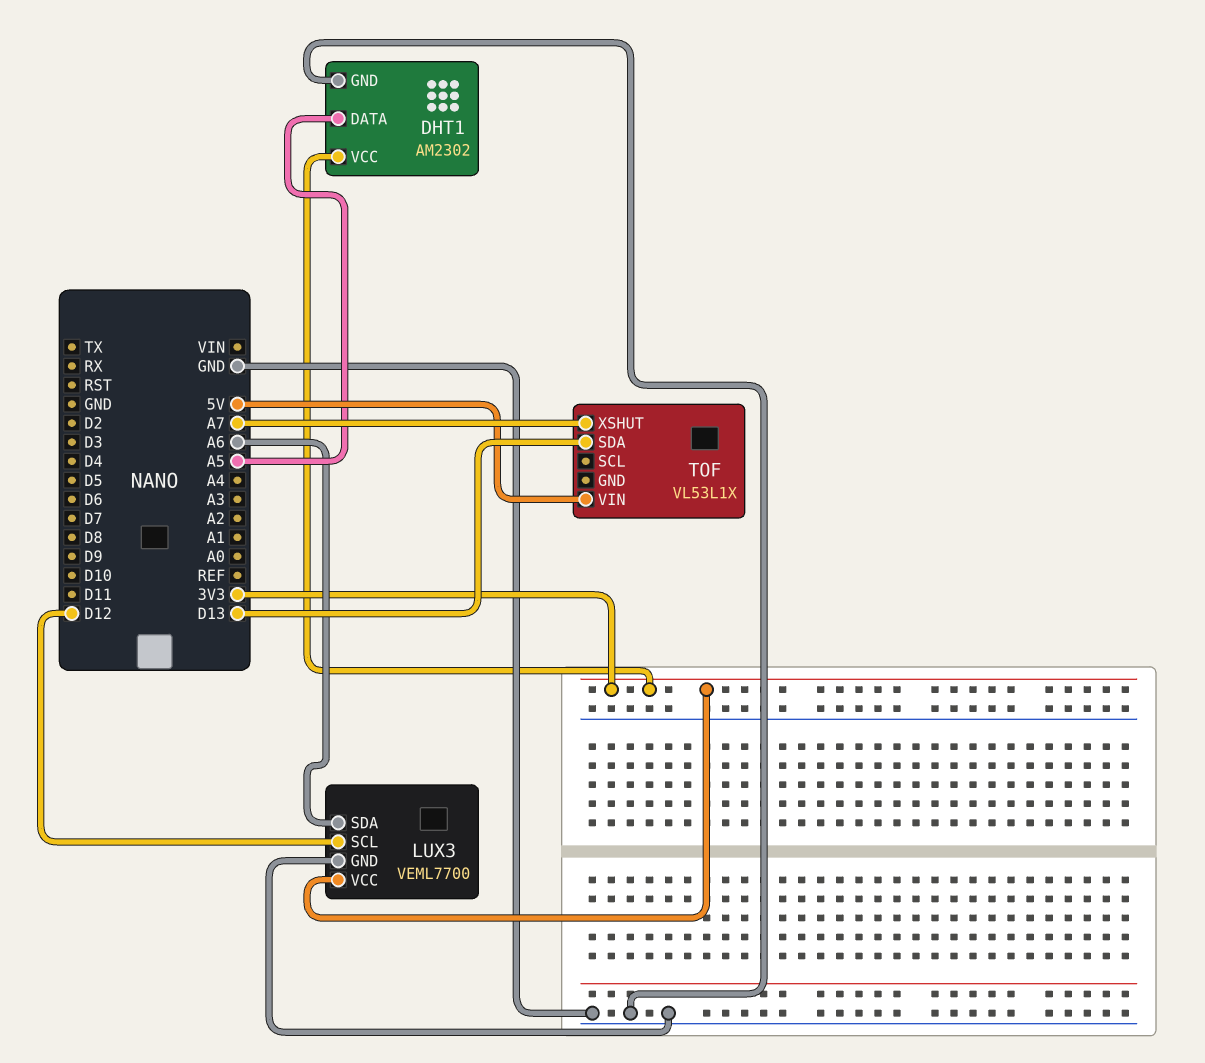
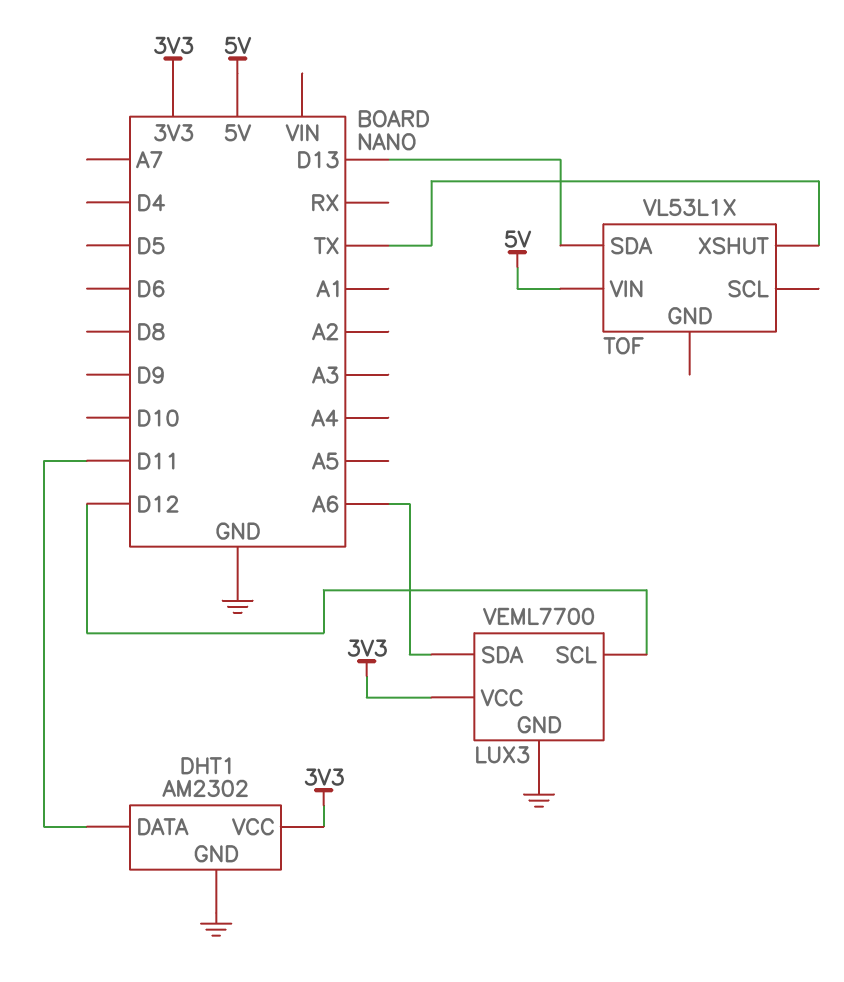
DHT1 pin DATA: A5 -> D11
TOF pin XSHUT: A7 -> TX

